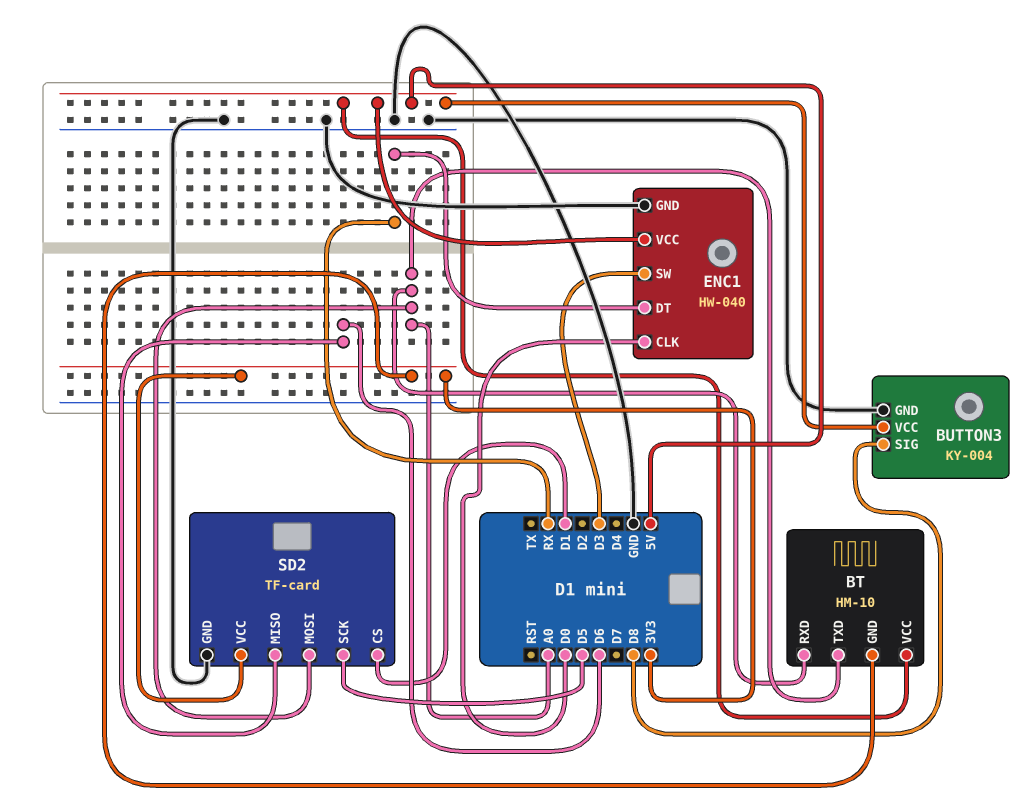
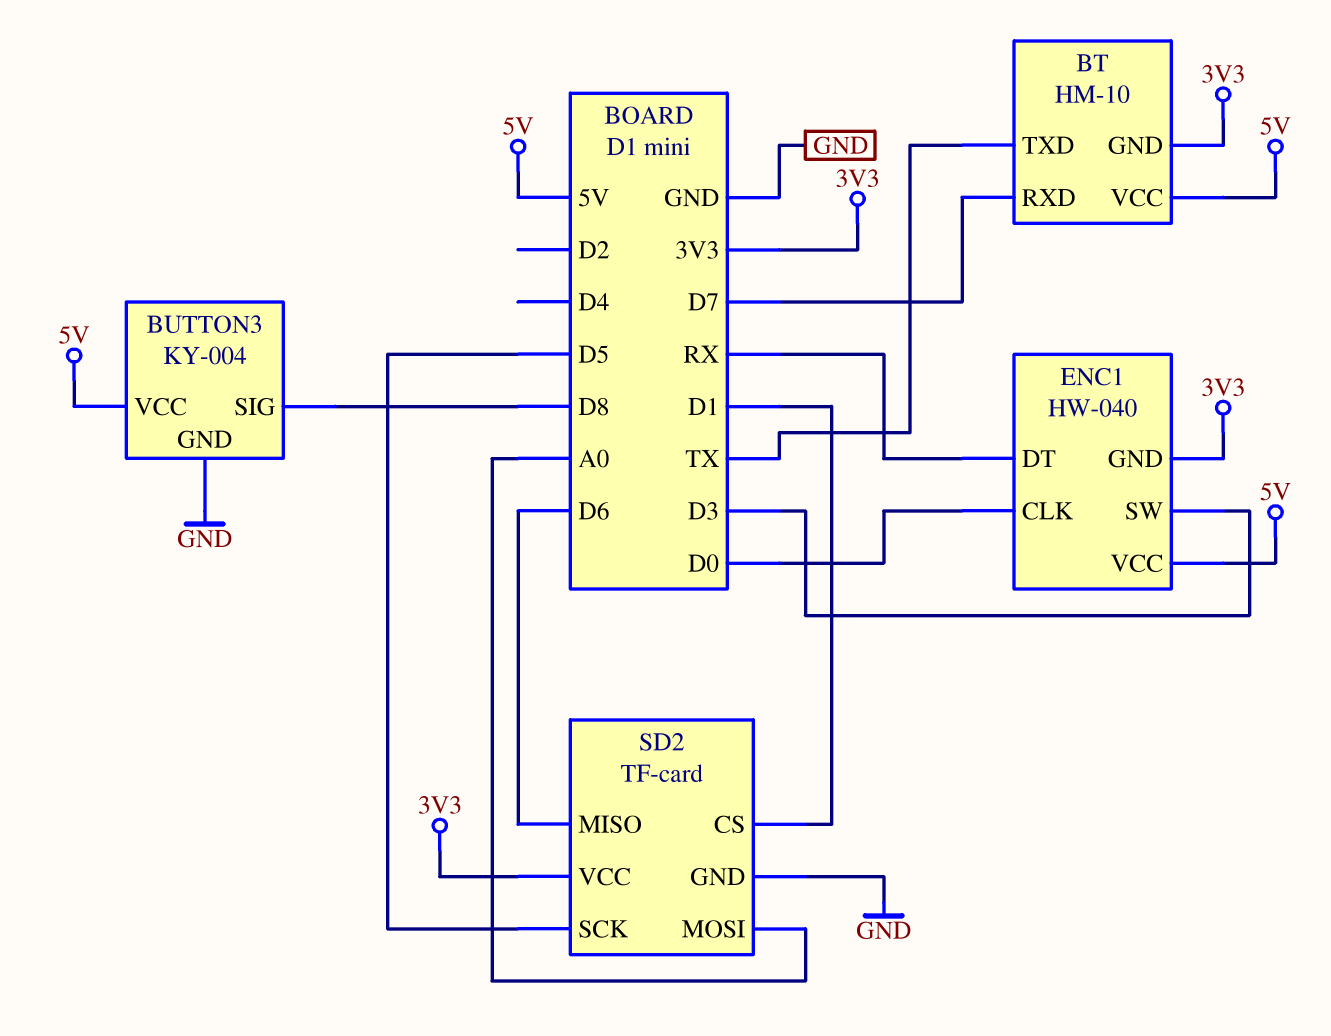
BT pin RXD: A0 -> D7
BT pin TXD: A0 -> TX
ENC1 pin GND: GND -> 3V3

